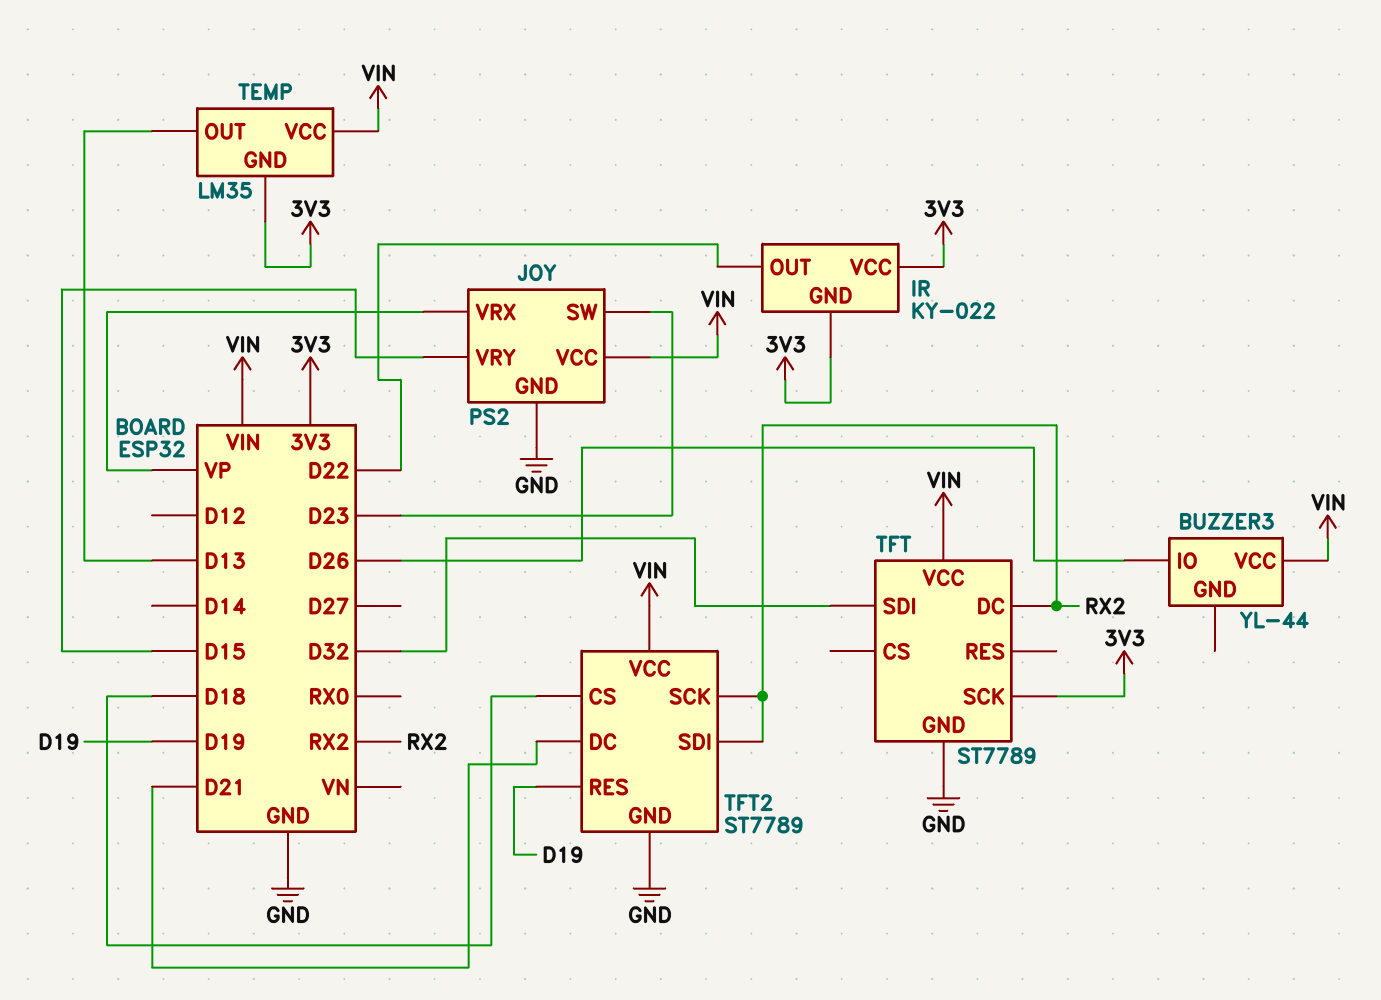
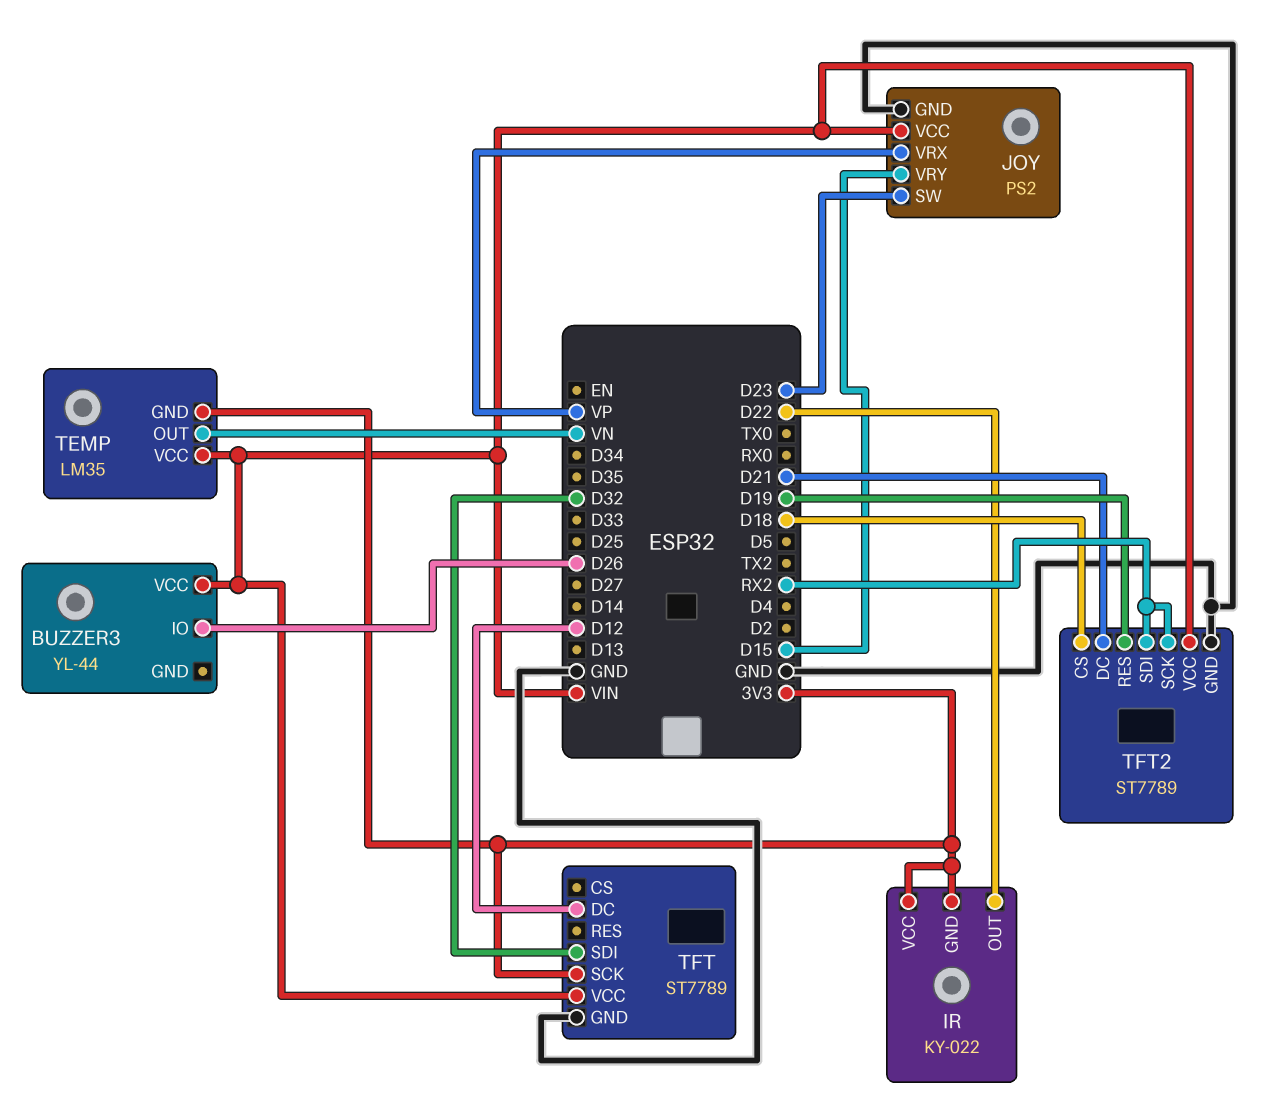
TEMP pin OUT: D13 -> VN
TFT pin DC: RX2 -> D12

